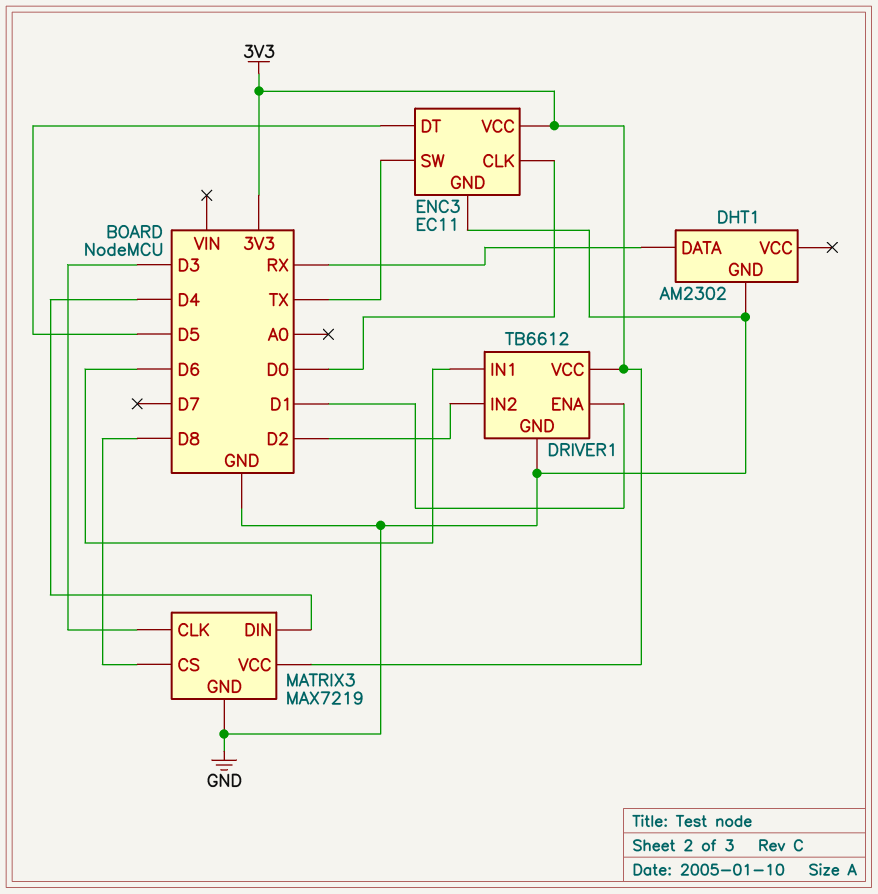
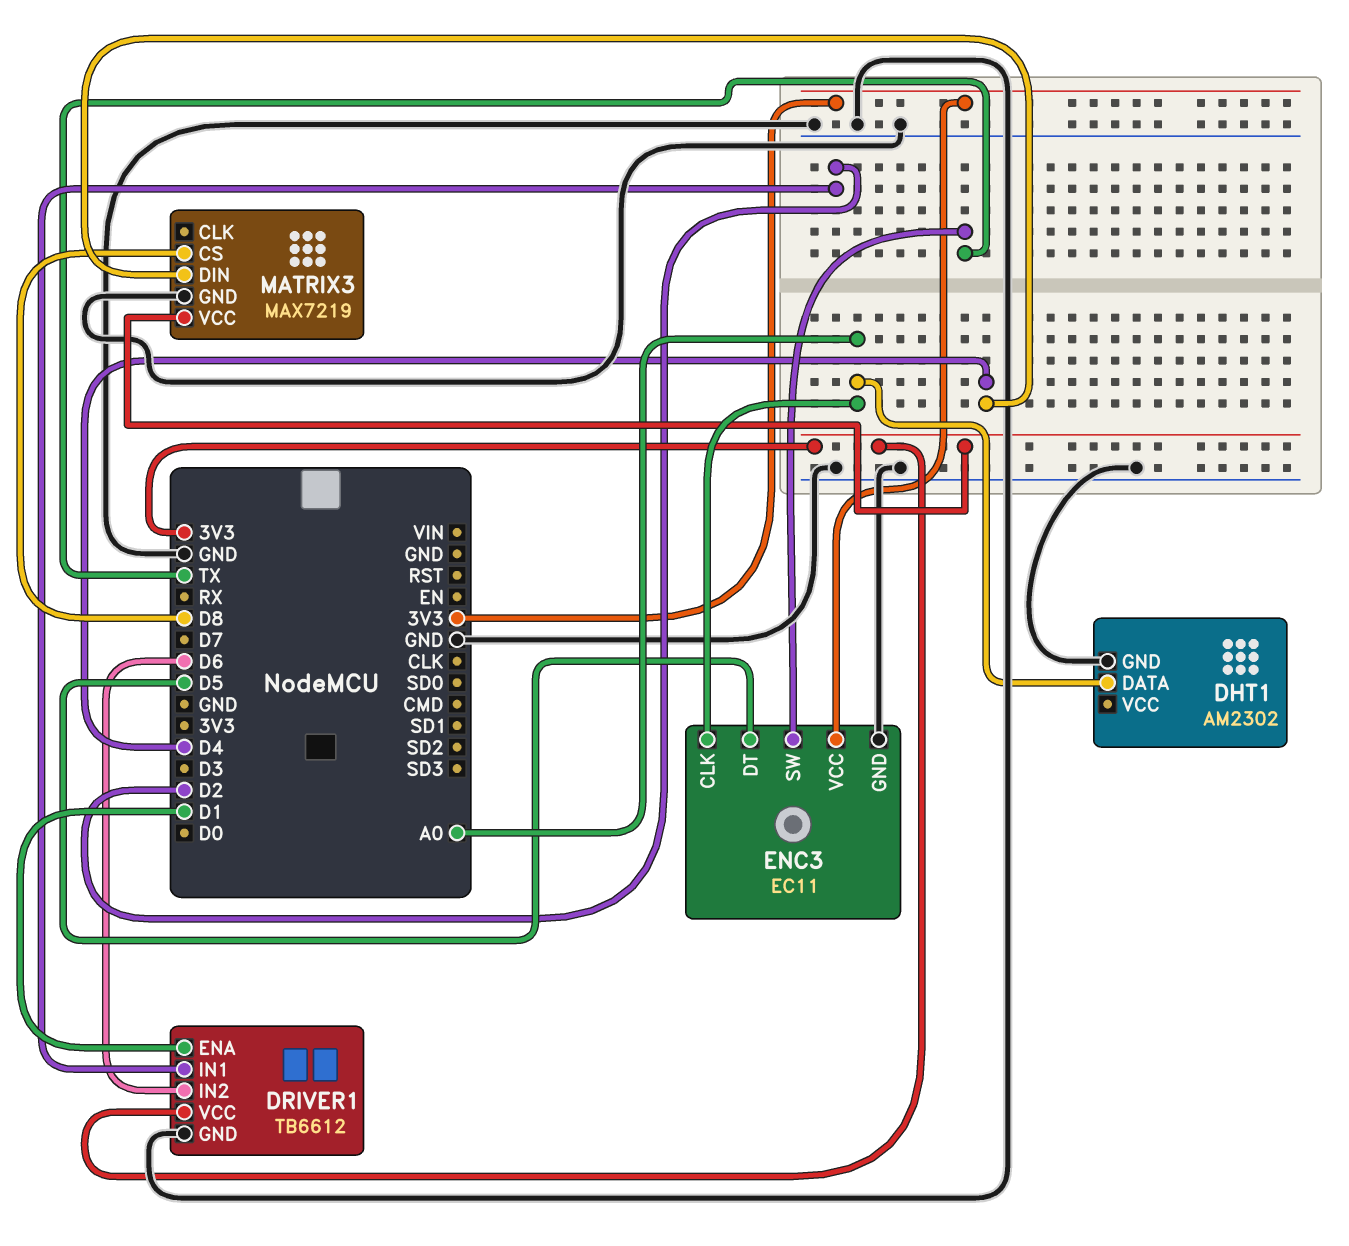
DHT1 pin DATA: RX -> A0
DRIVER1 pin IN1: D6 -> D2
DRIVER1 pin IN2: D2 -> D6
ENC3 pin CLK: D0 -> A0
MATRIX3 pin CLK: D3 -> none

